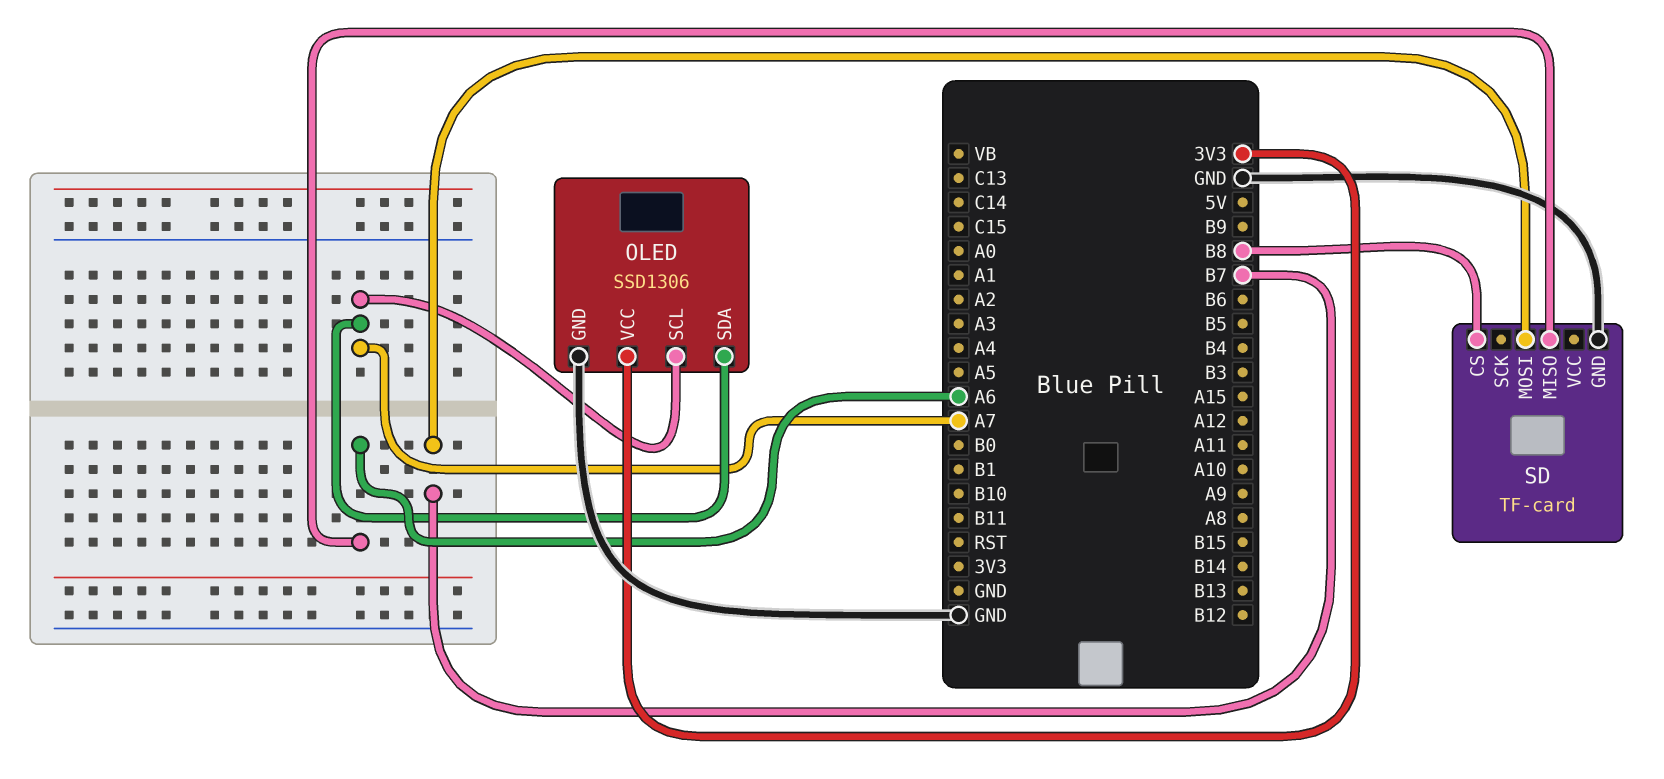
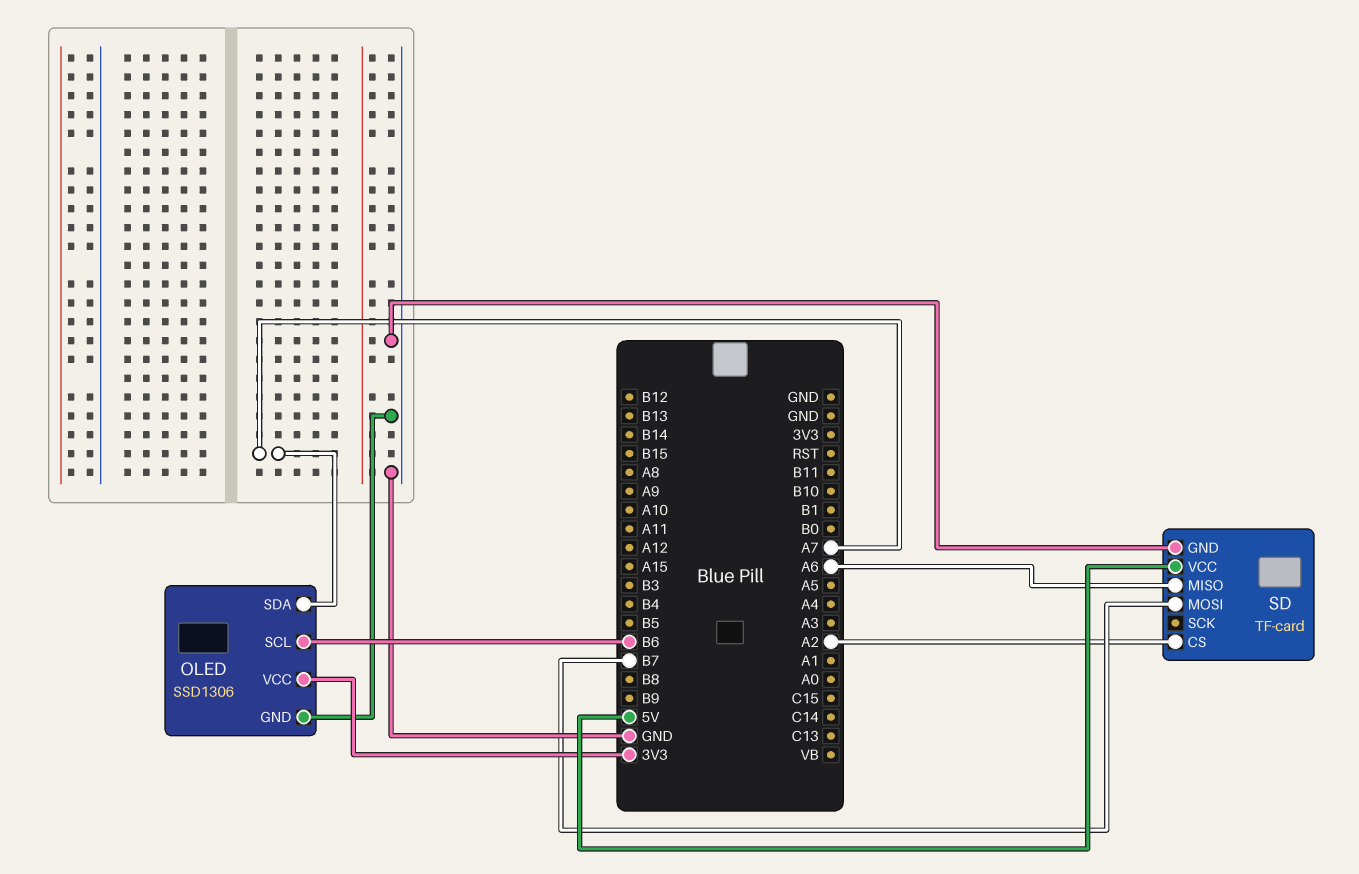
OLED pin SCL: A7 -> B6
SD pin CS: B8 -> A2
SD pin VCC: none -> 5V

